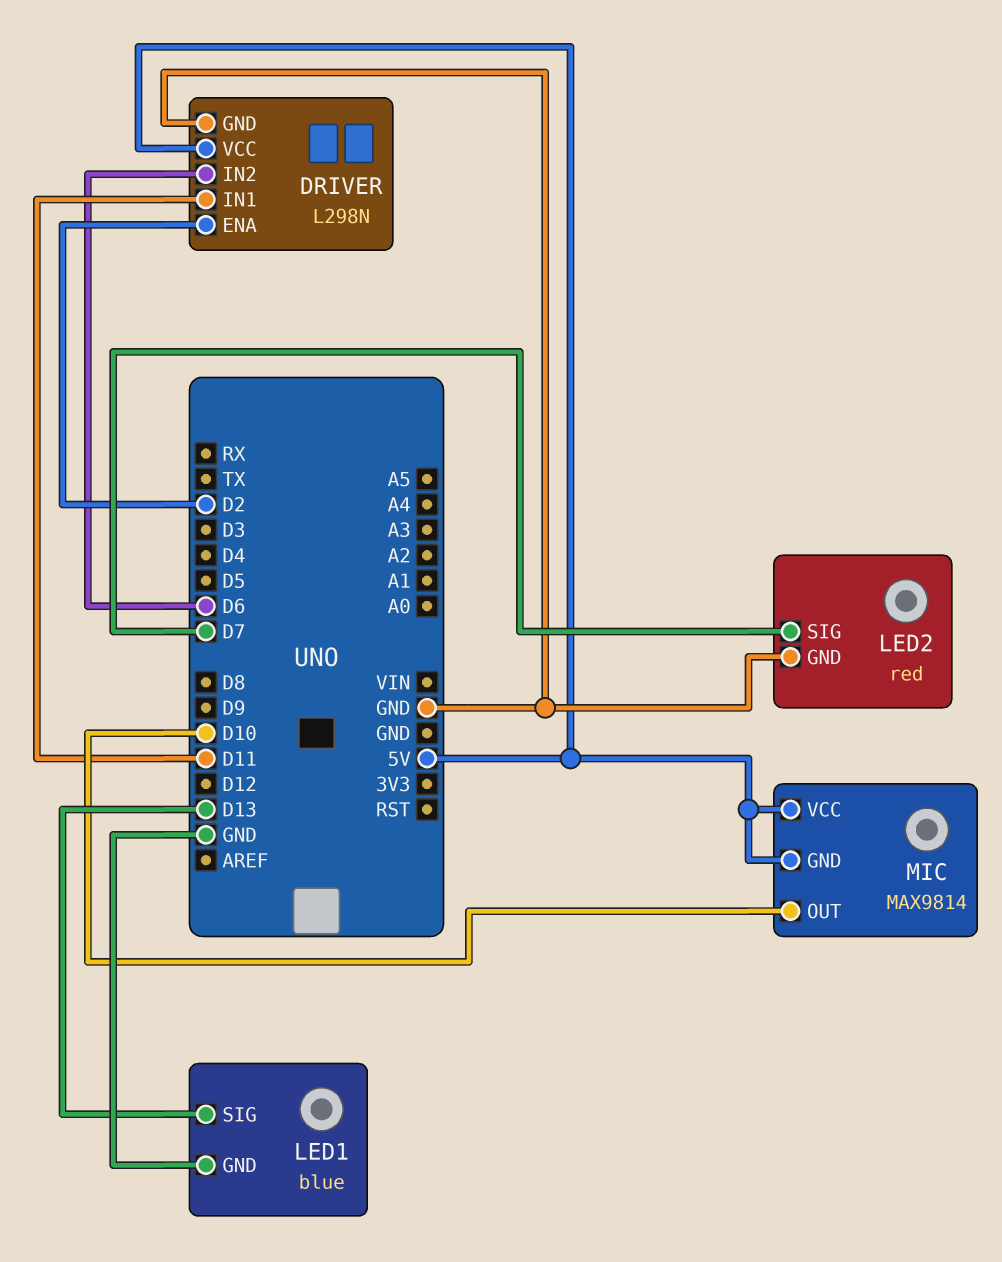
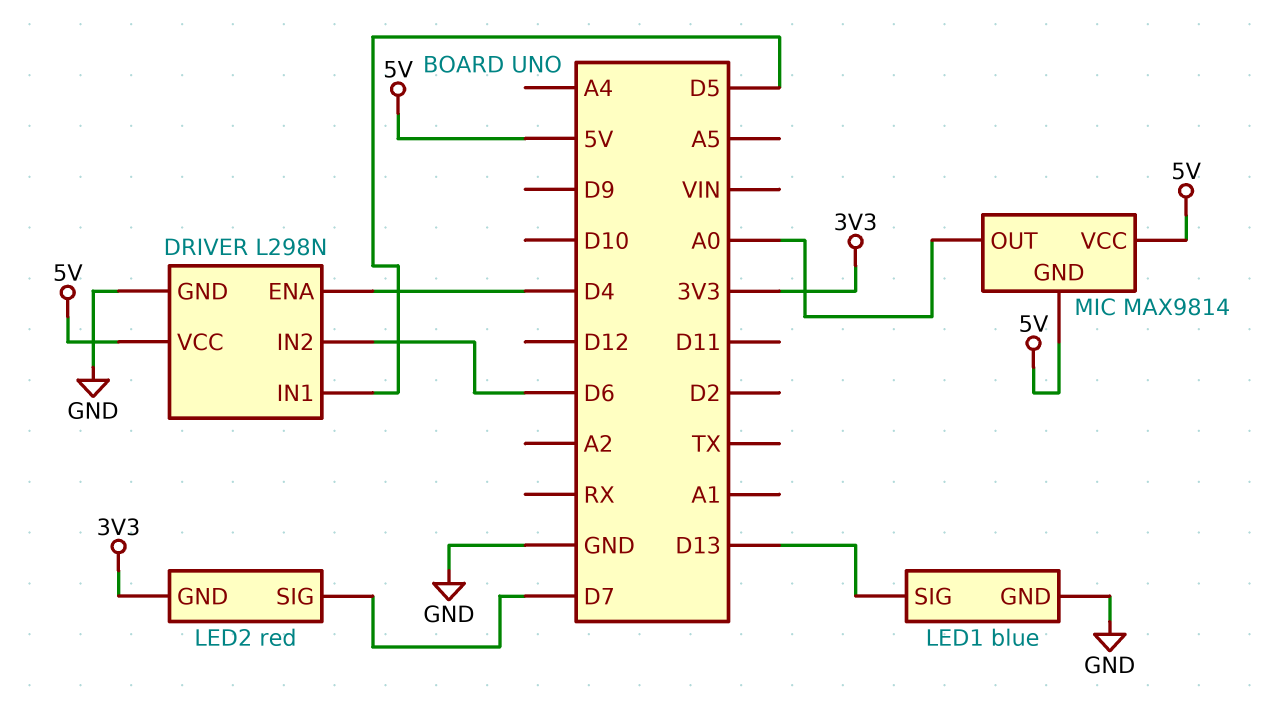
DRIVER pin ENA: D2 -> D4
DRIVER pin IN1: D11 -> D5
LED2 pin GND: GND -> 3V3
MIC pin OUT: D10 -> A0

